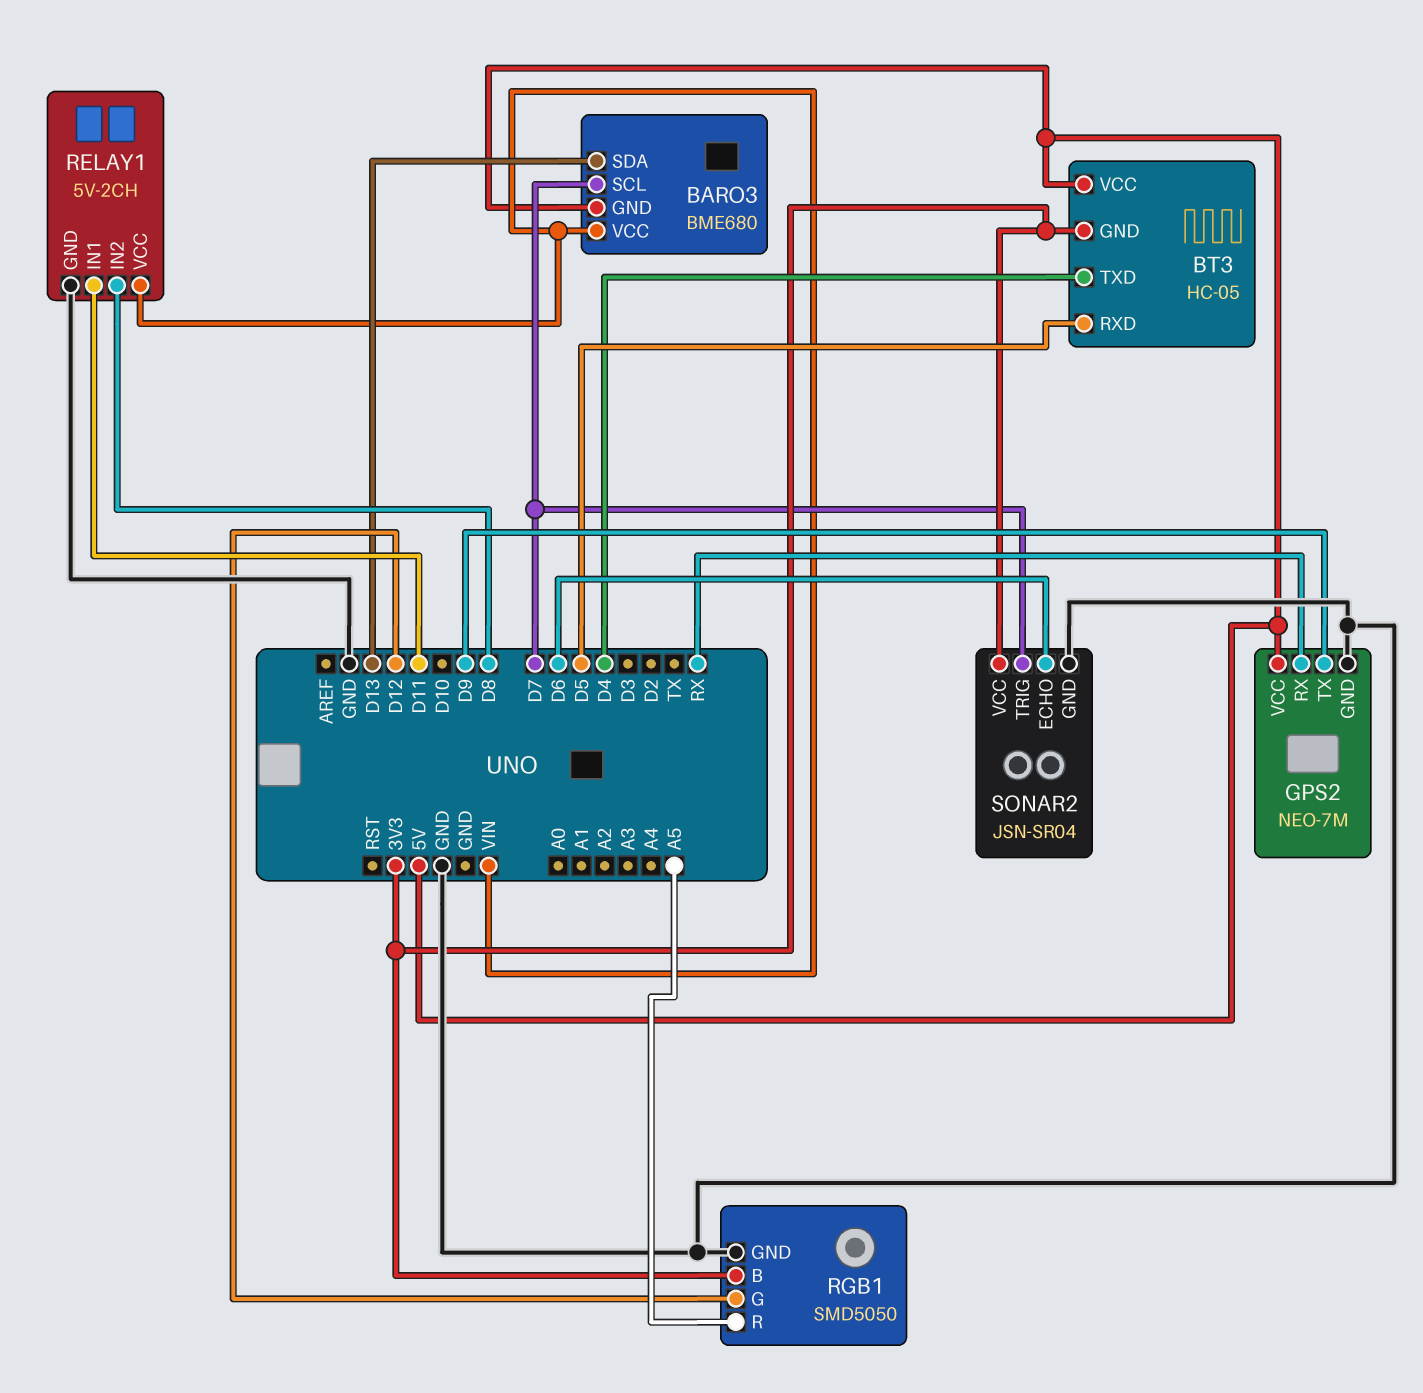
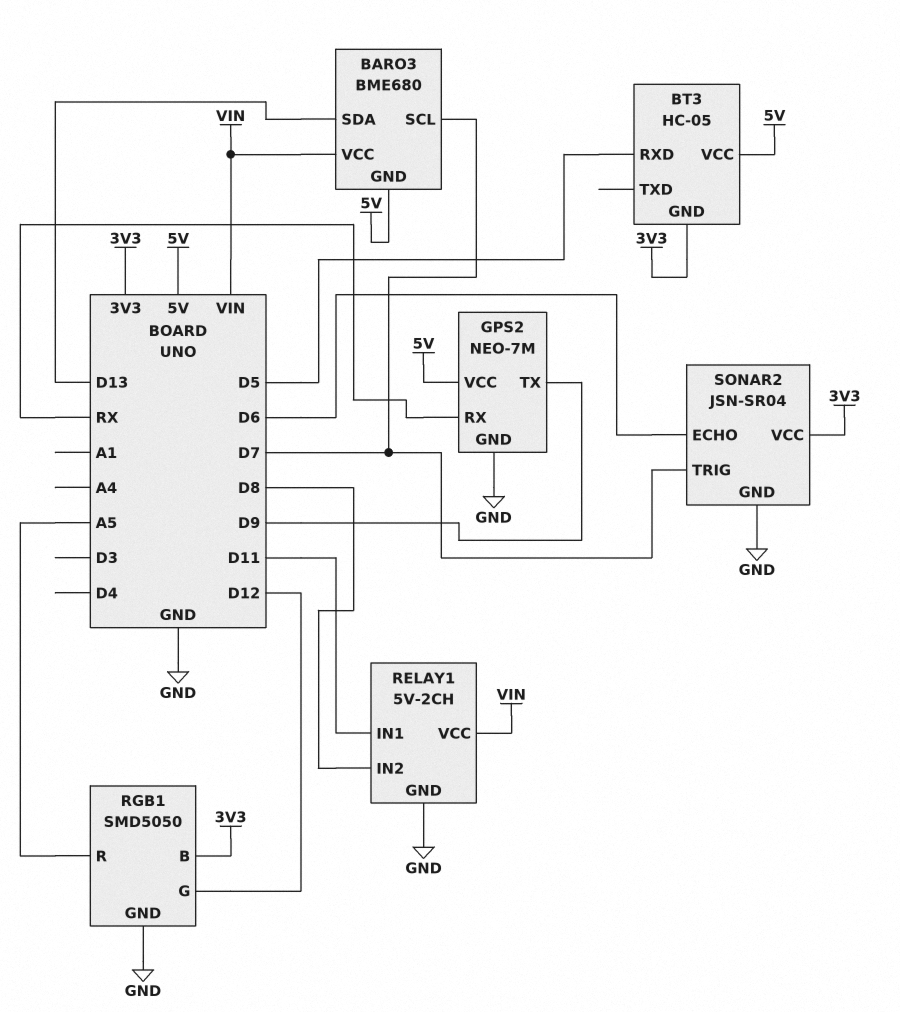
BT3 pin TXD: D4 -> none

